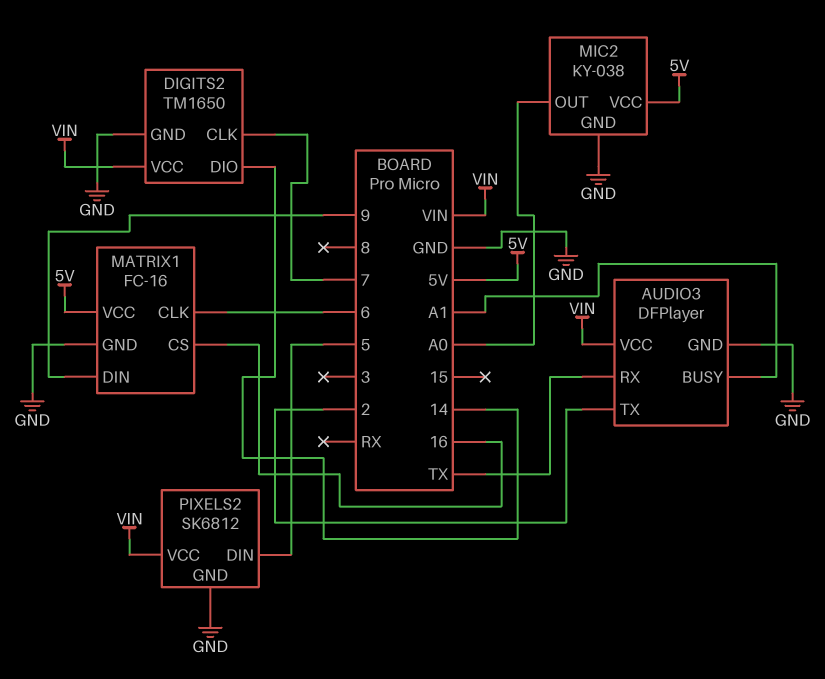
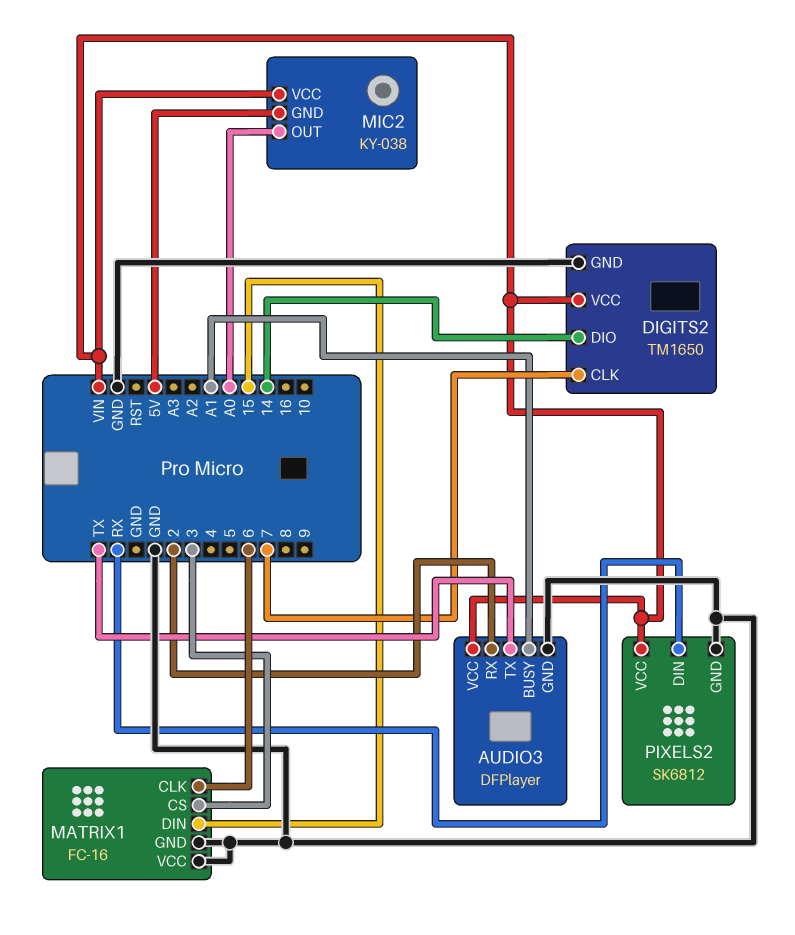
AUDIO3 pin RX: TX -> 2
AUDIO3 pin TX: 2 -> TX
MATRIX1 pin CS: 16 -> 3
MATRIX1 pin DIN: 9 -> 15
MATRIX1 pin VCC: 5V -> GND
MIC2 pin GND: GND -> 5V
MIC2 pin VCC: 5V -> VIN
PIXELS2 pin DIN: 5 -> RX

